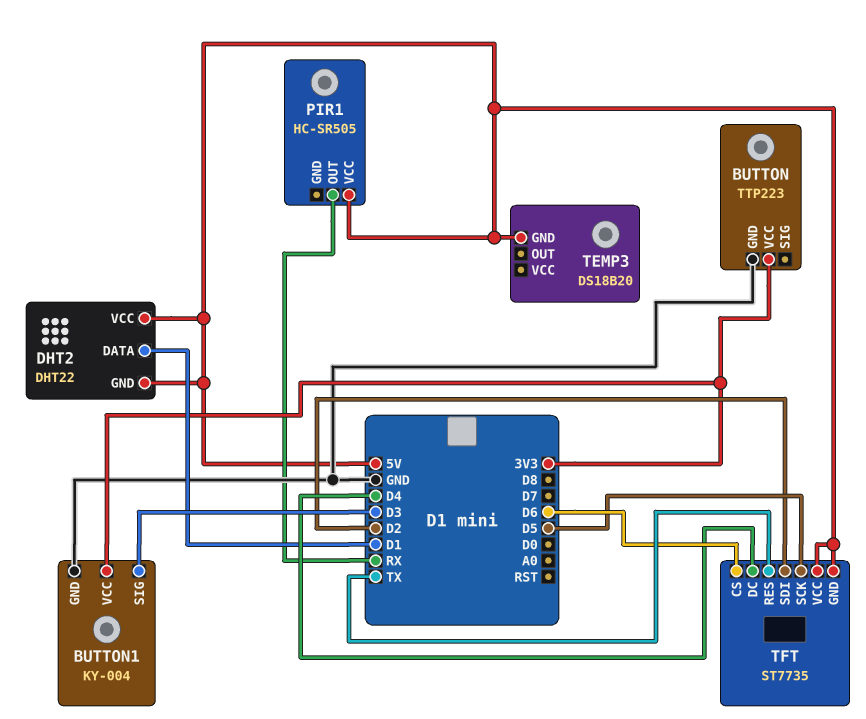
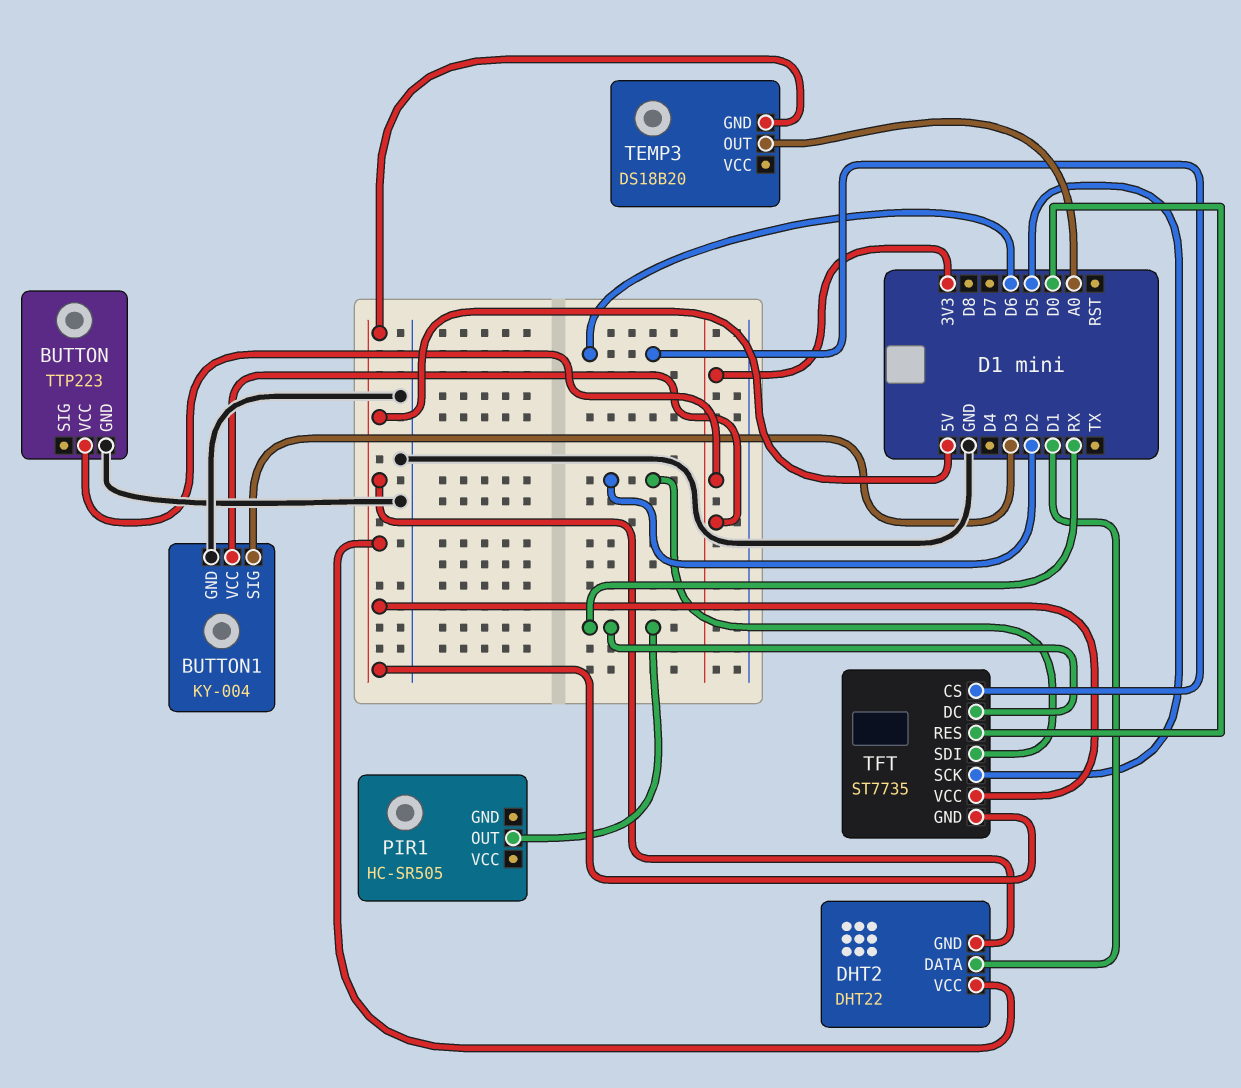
PIR1 pin VCC: 5V -> none
TEMP3 pin OUT: none -> A0
TFT pin DC: D4 -> RX
TFT pin RES: TX -> D0

